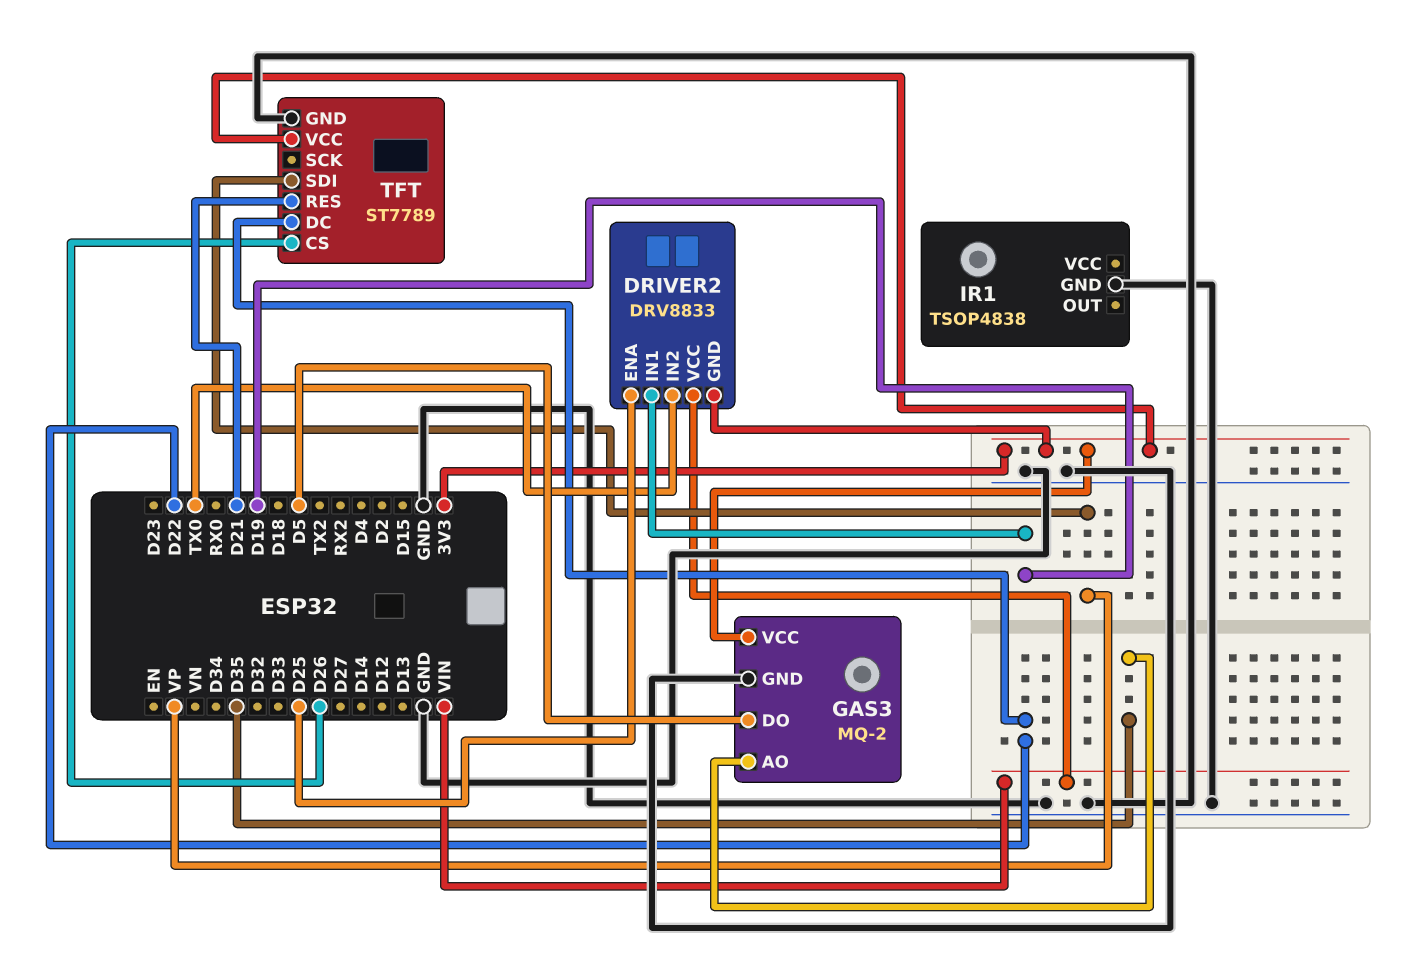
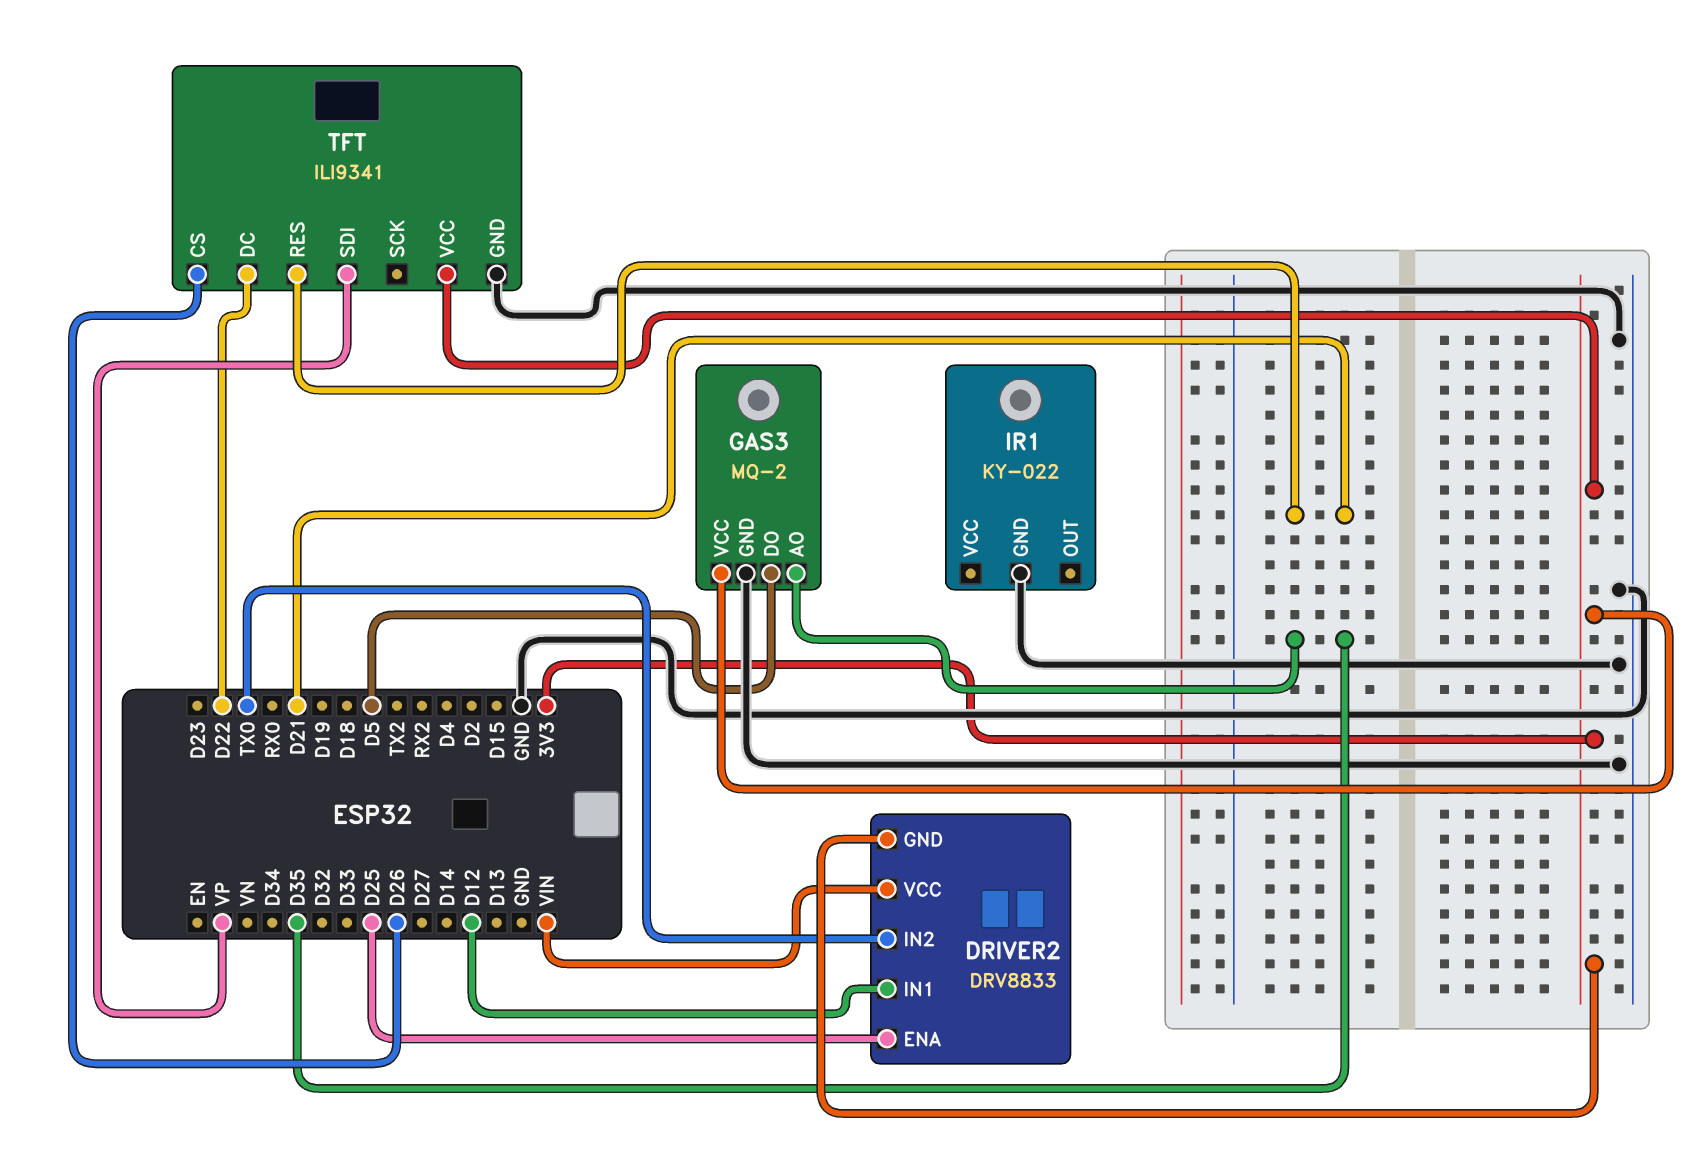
DRIVER2 pin IN1: D19 -> D12
IR1: TSOP4838 -> KY-022
TFT: ST7789 -> ILI9341

